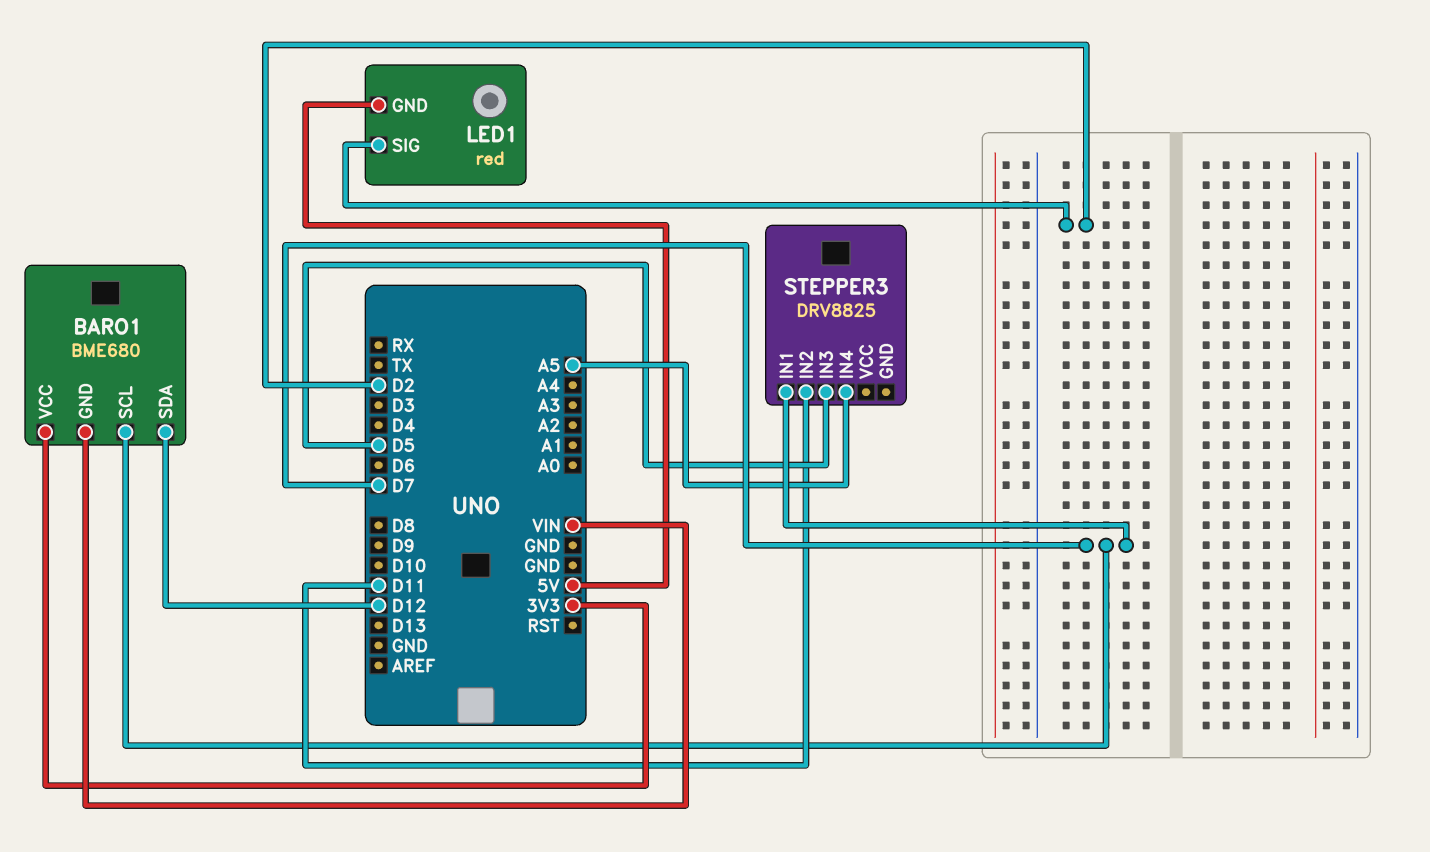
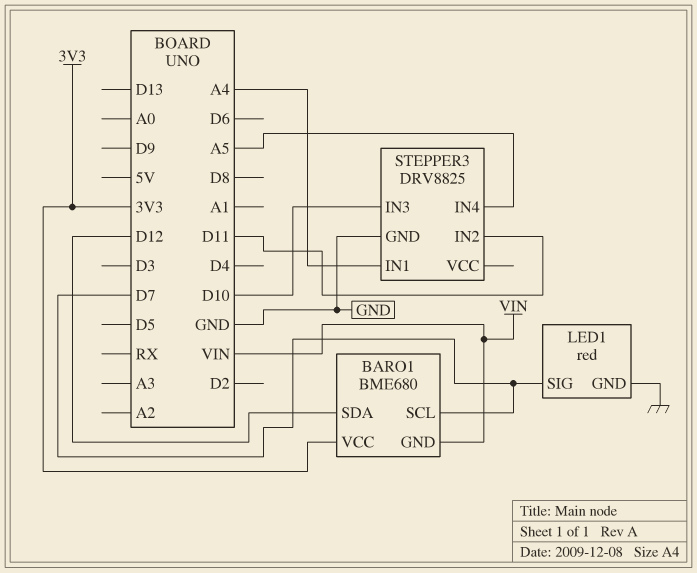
LED1 pin GND: 5V -> GND
LED1 pin SIG: D2 -> D7
STEPPER3 pin GND: none -> GND
STEPPER3 pin IN1: D7 -> A4
STEPPER3 pin IN3: D5 -> D10

